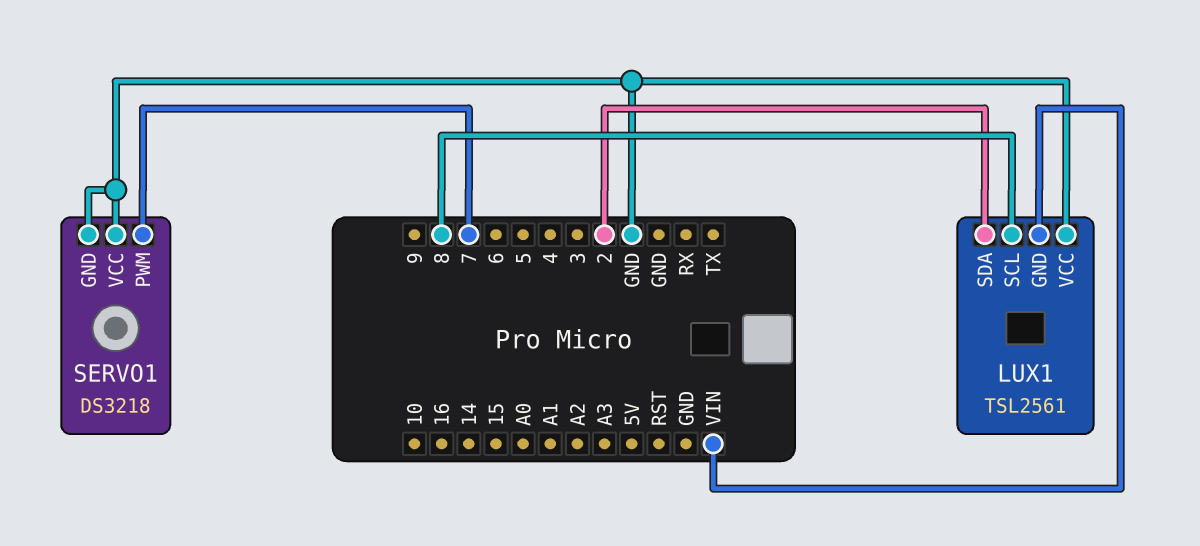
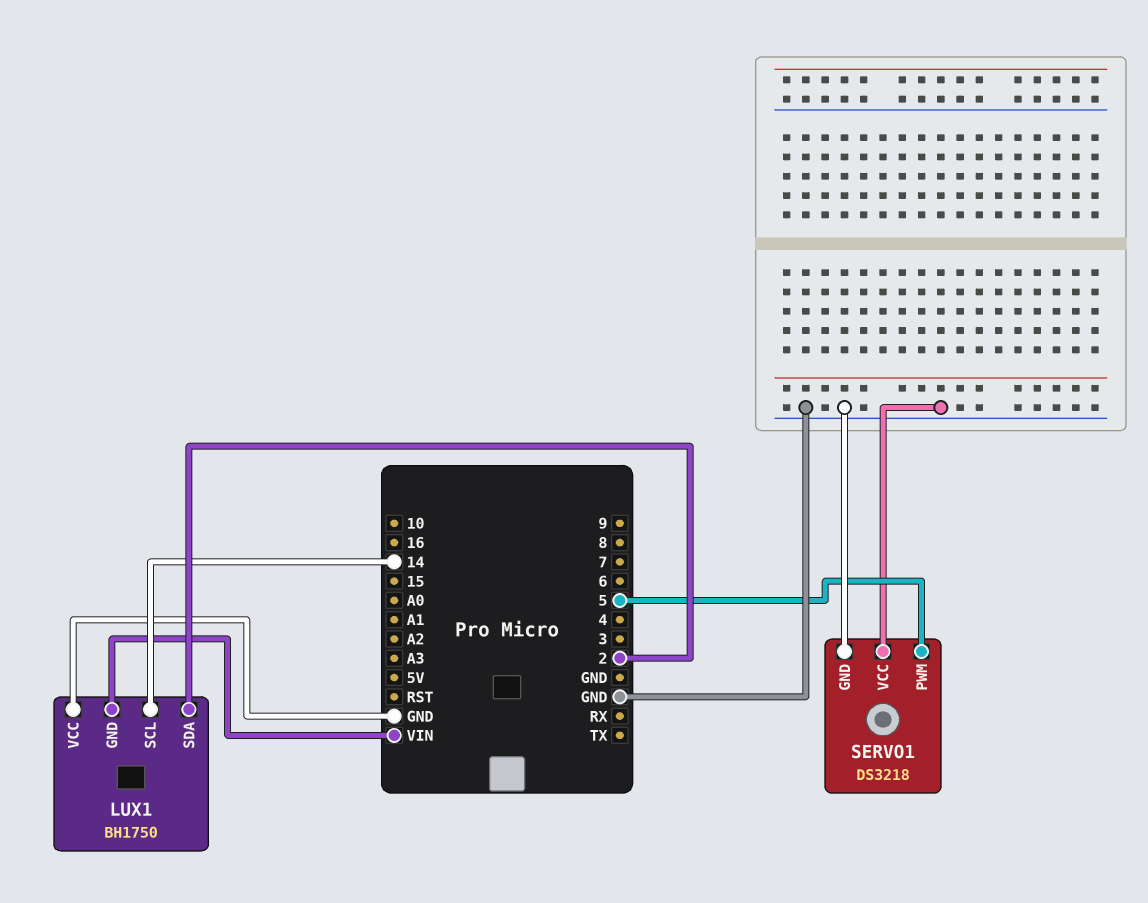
LUX1: TSL2561 -> BH1750
LUX1 pin SCL: 8 -> 14
SERVO1 pin PWM: 7 -> 5

